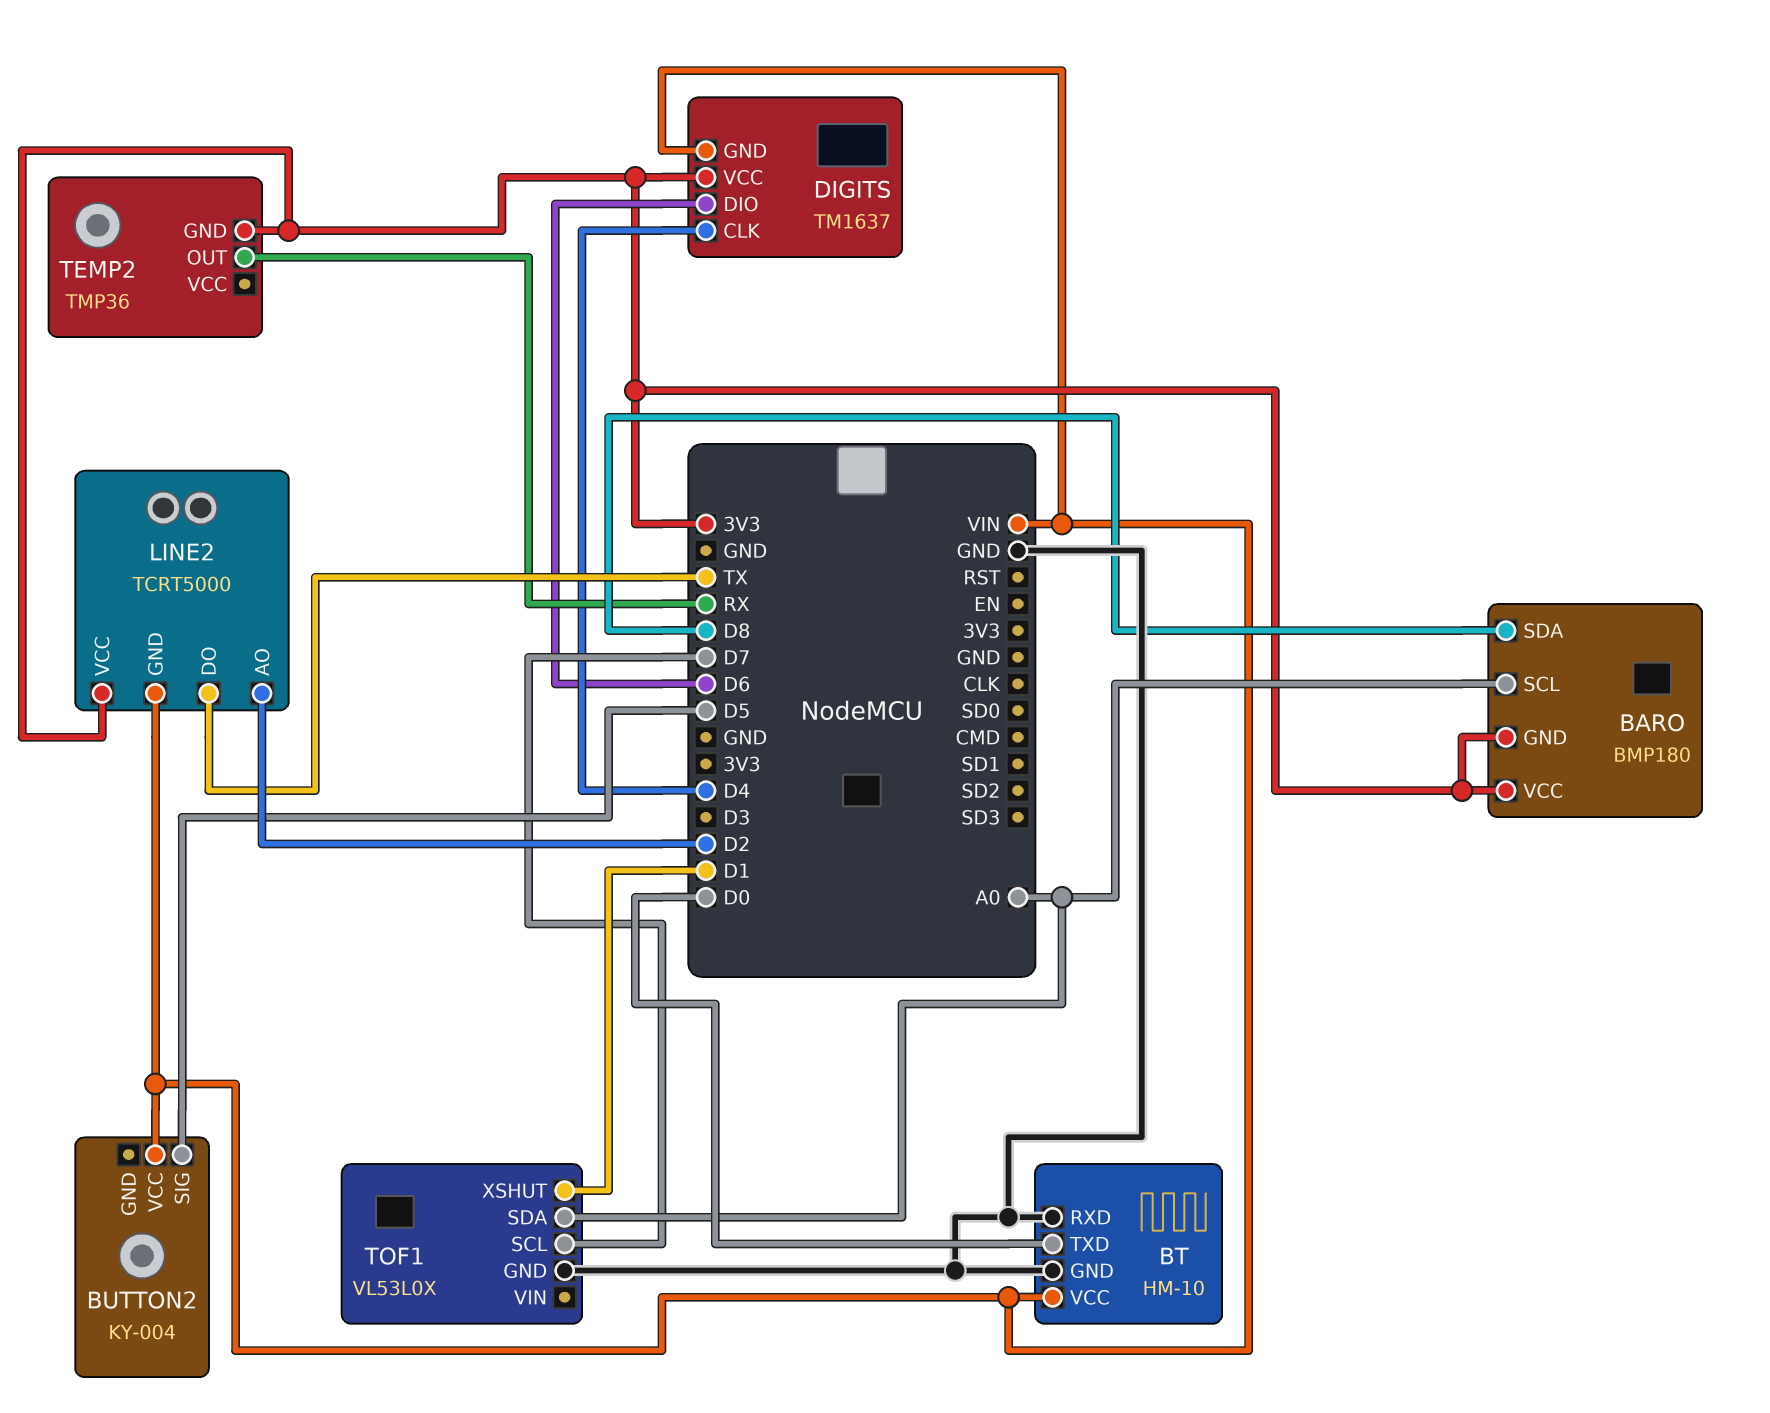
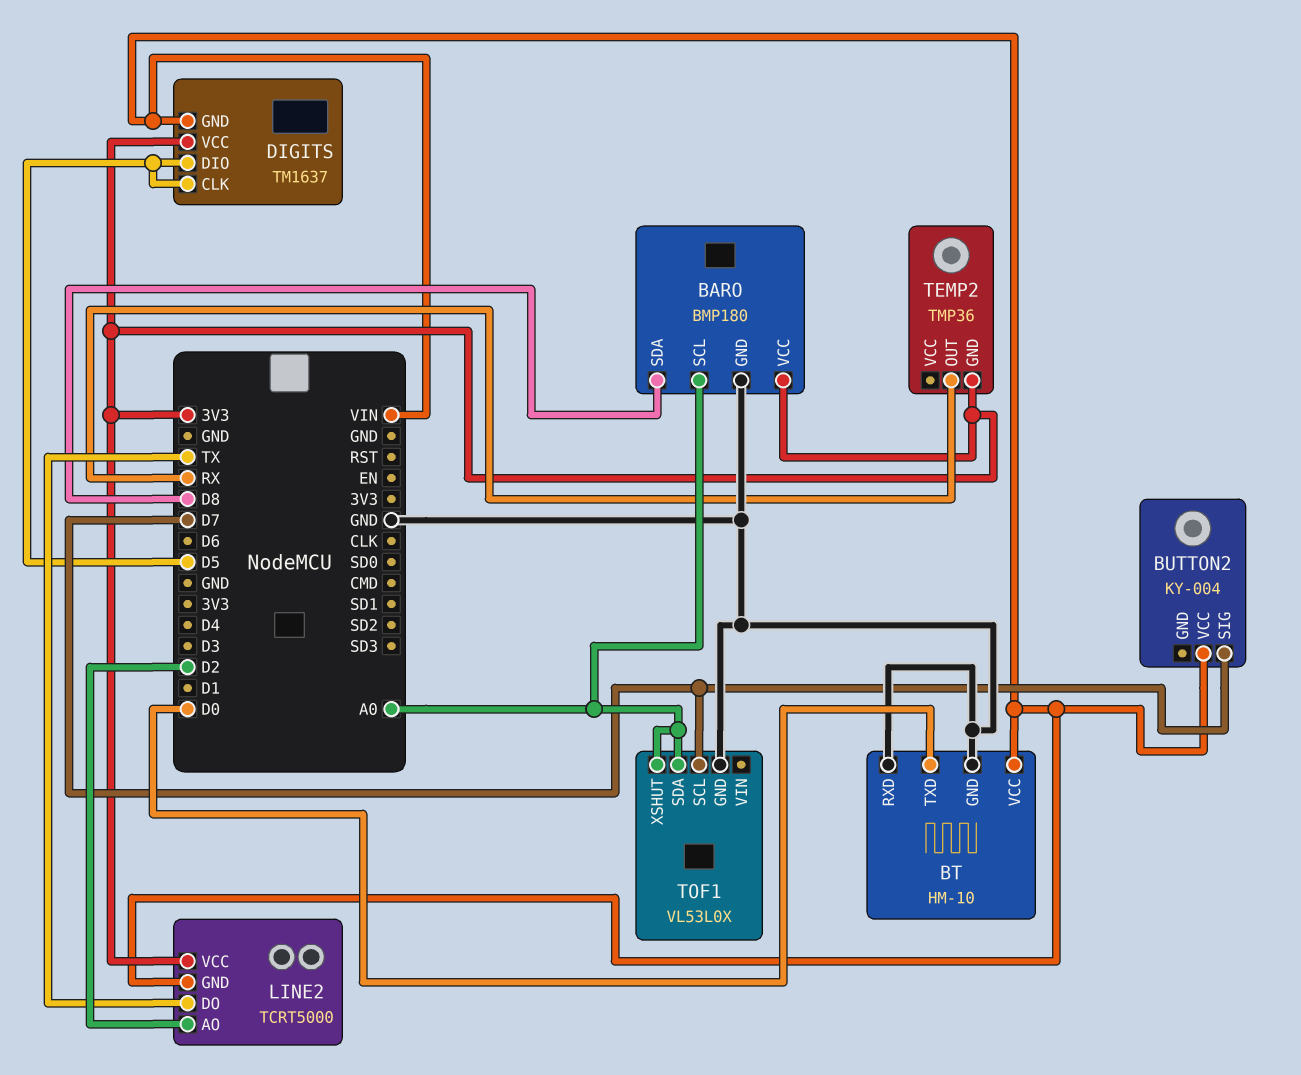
BARO pin GND: 3V3 -> GND
BUTTON2 pin SIG: D5 -> D7
DIGITS pin CLK: D4 -> D5
DIGITS pin DIO: D6 -> D5
TOF1 pin XSHUT: D1 -> A0

